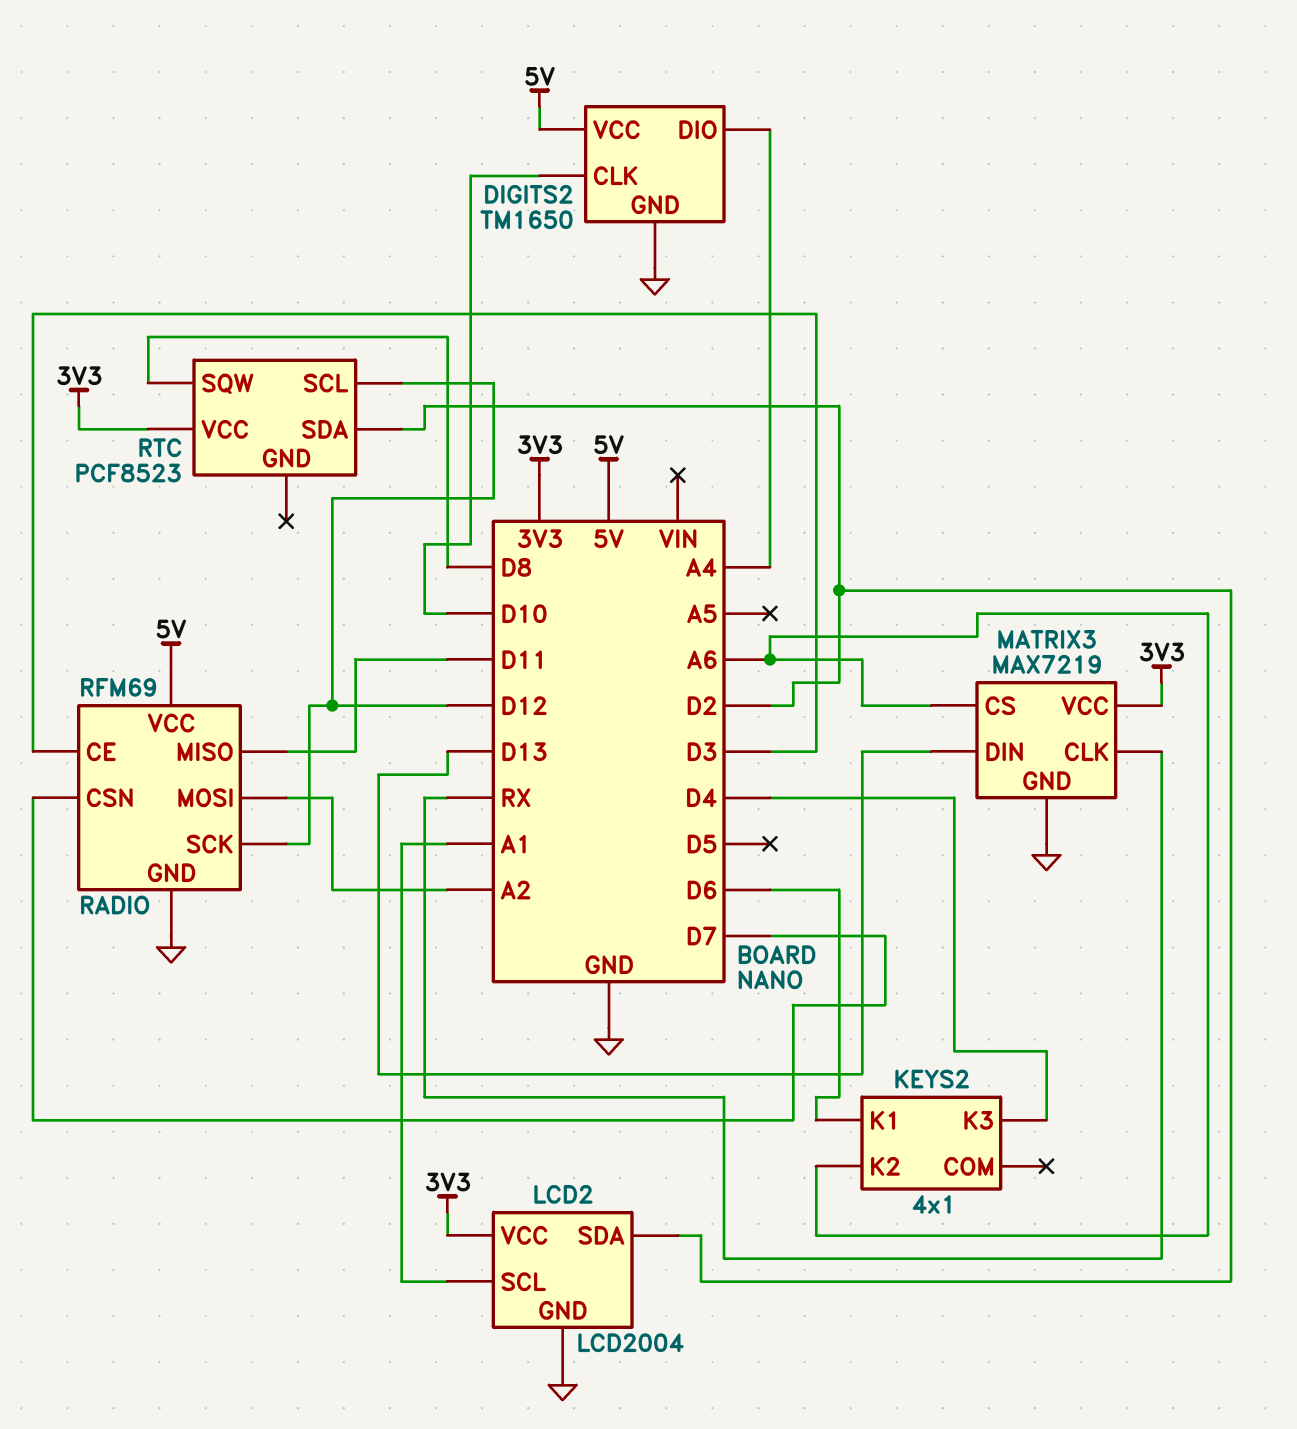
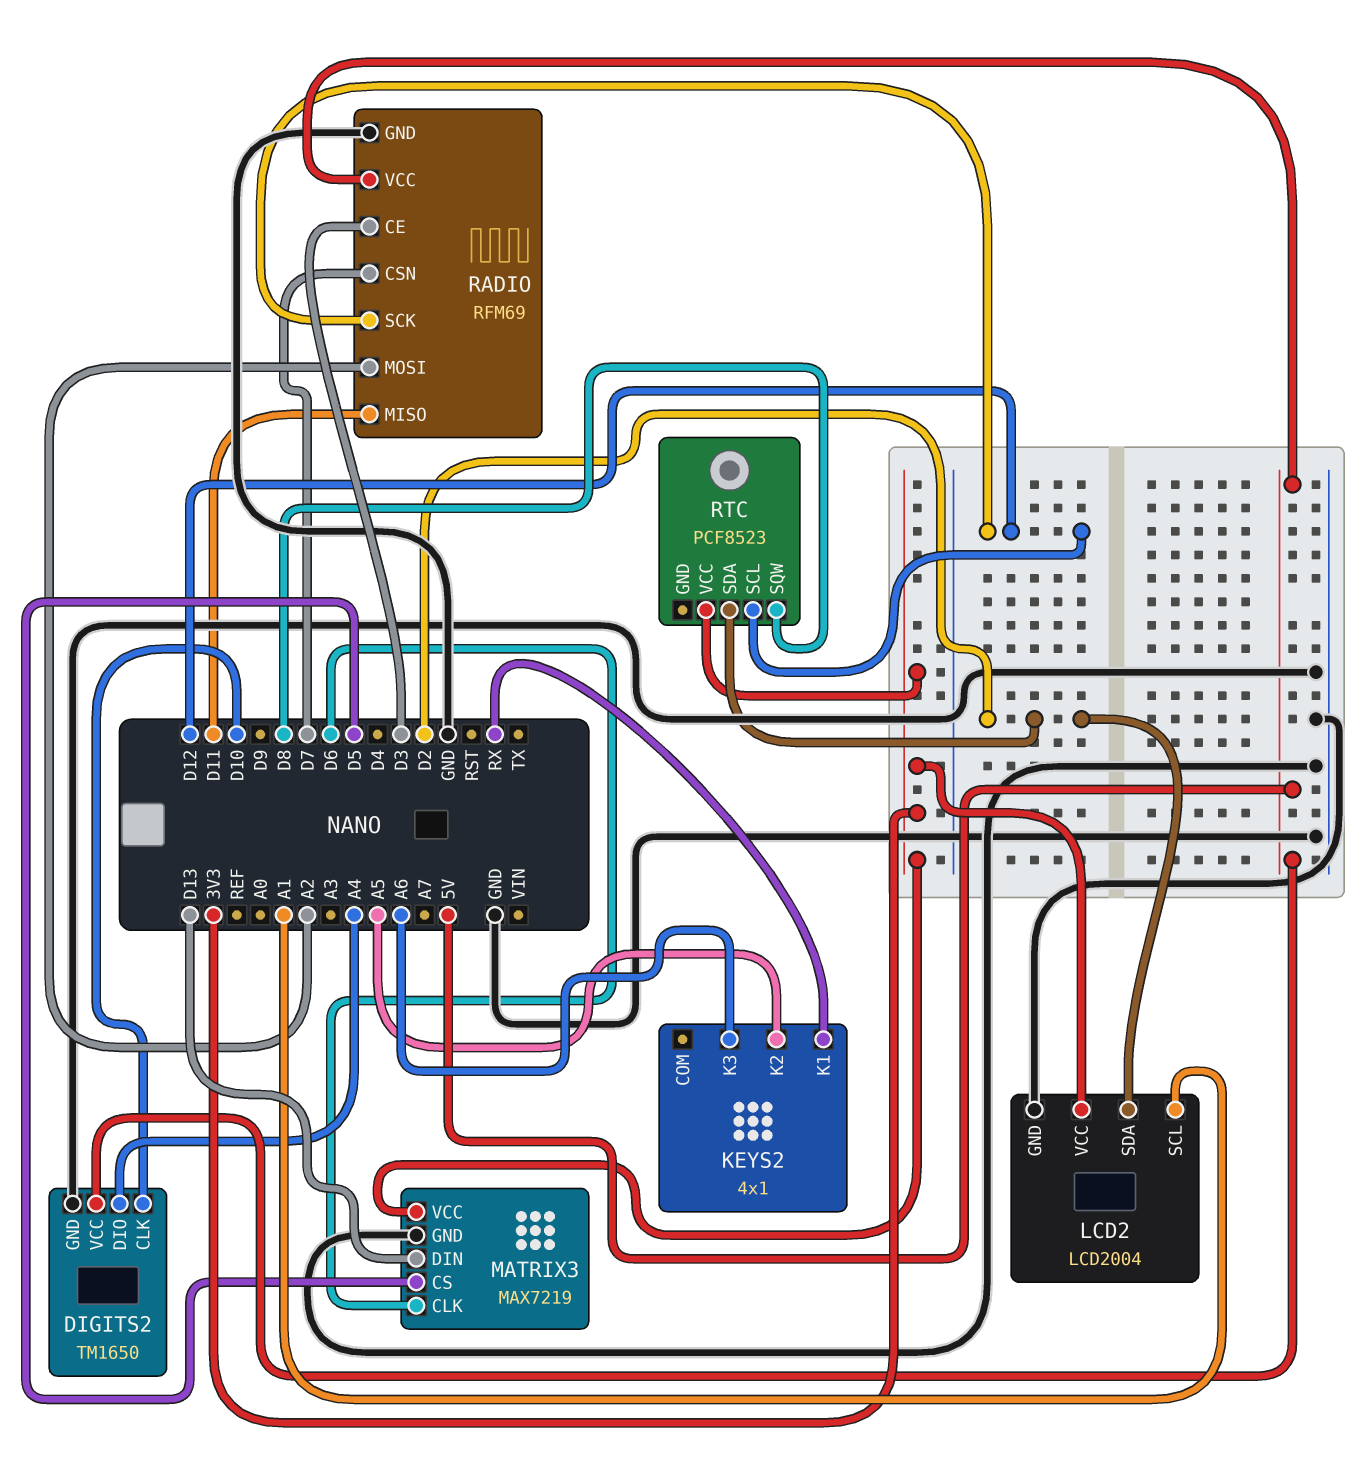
KEYS2 pin K1: D6 -> RX
KEYS2 pin K2: A6 -> A5
KEYS2 pin K3: D4 -> A6
MATRIX3 pin CLK: RX -> D6
MATRIX3 pin CS: A6 -> D5

